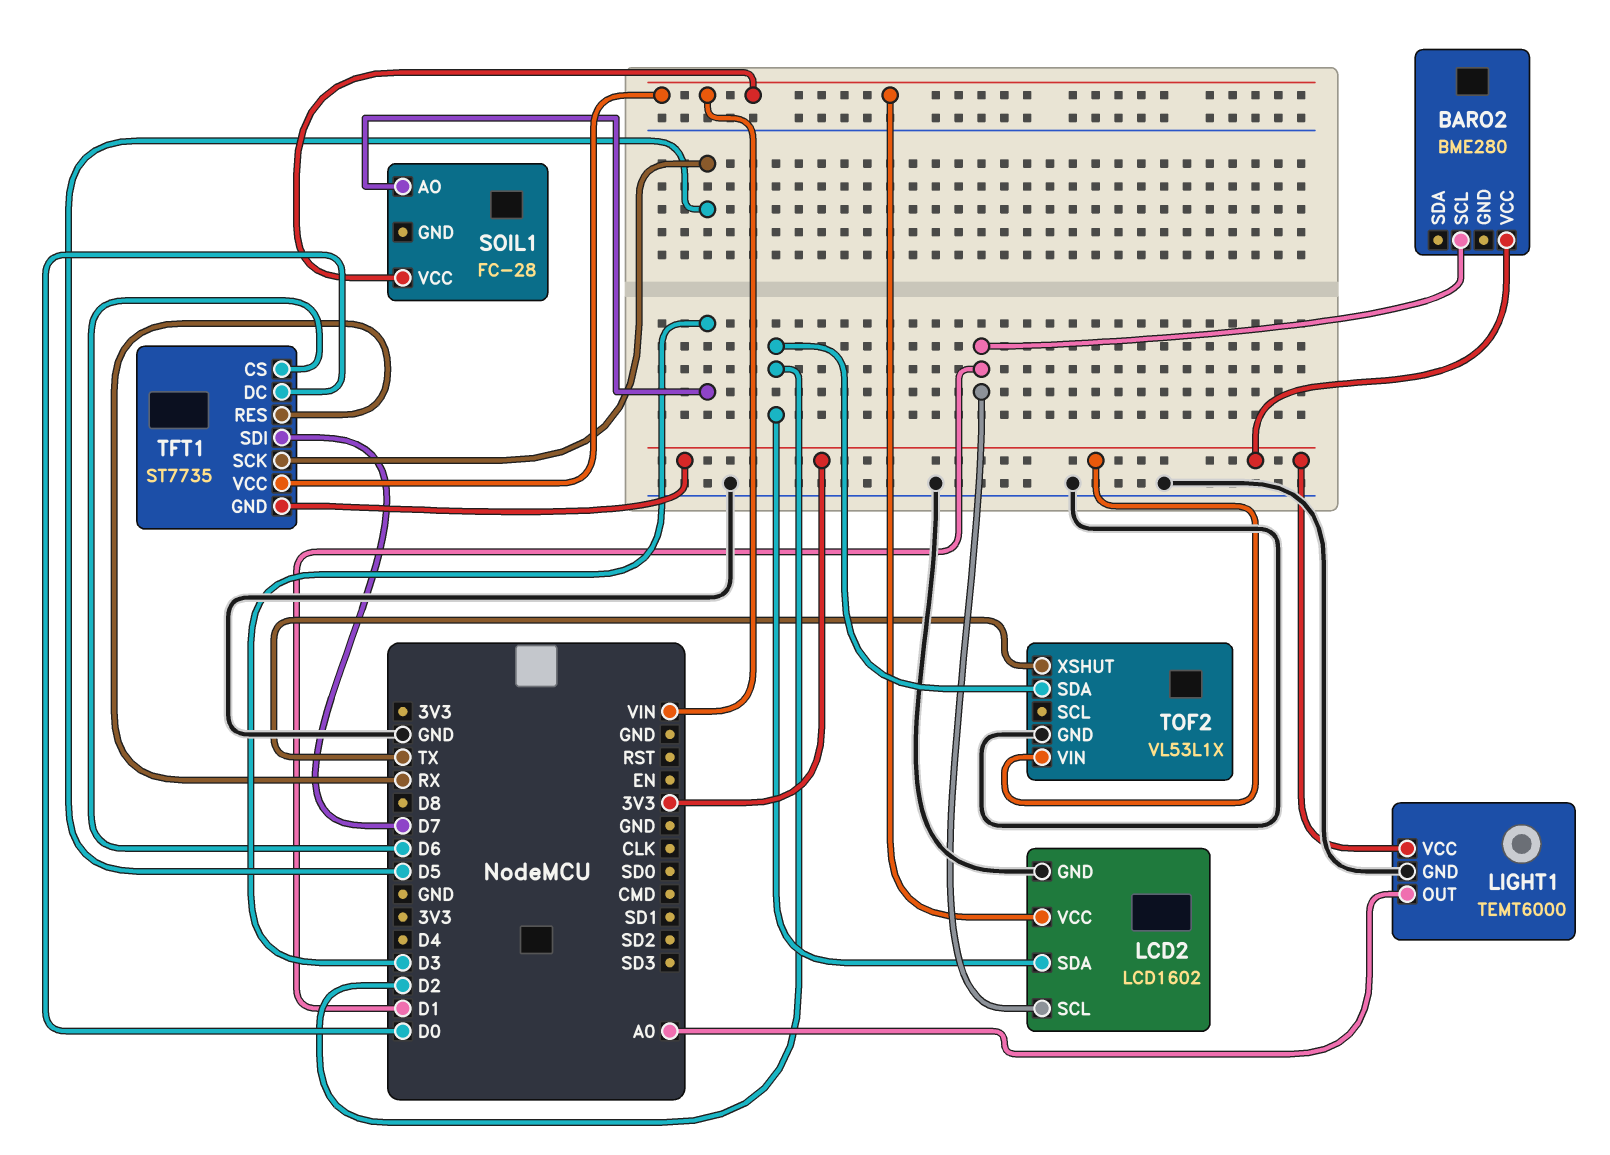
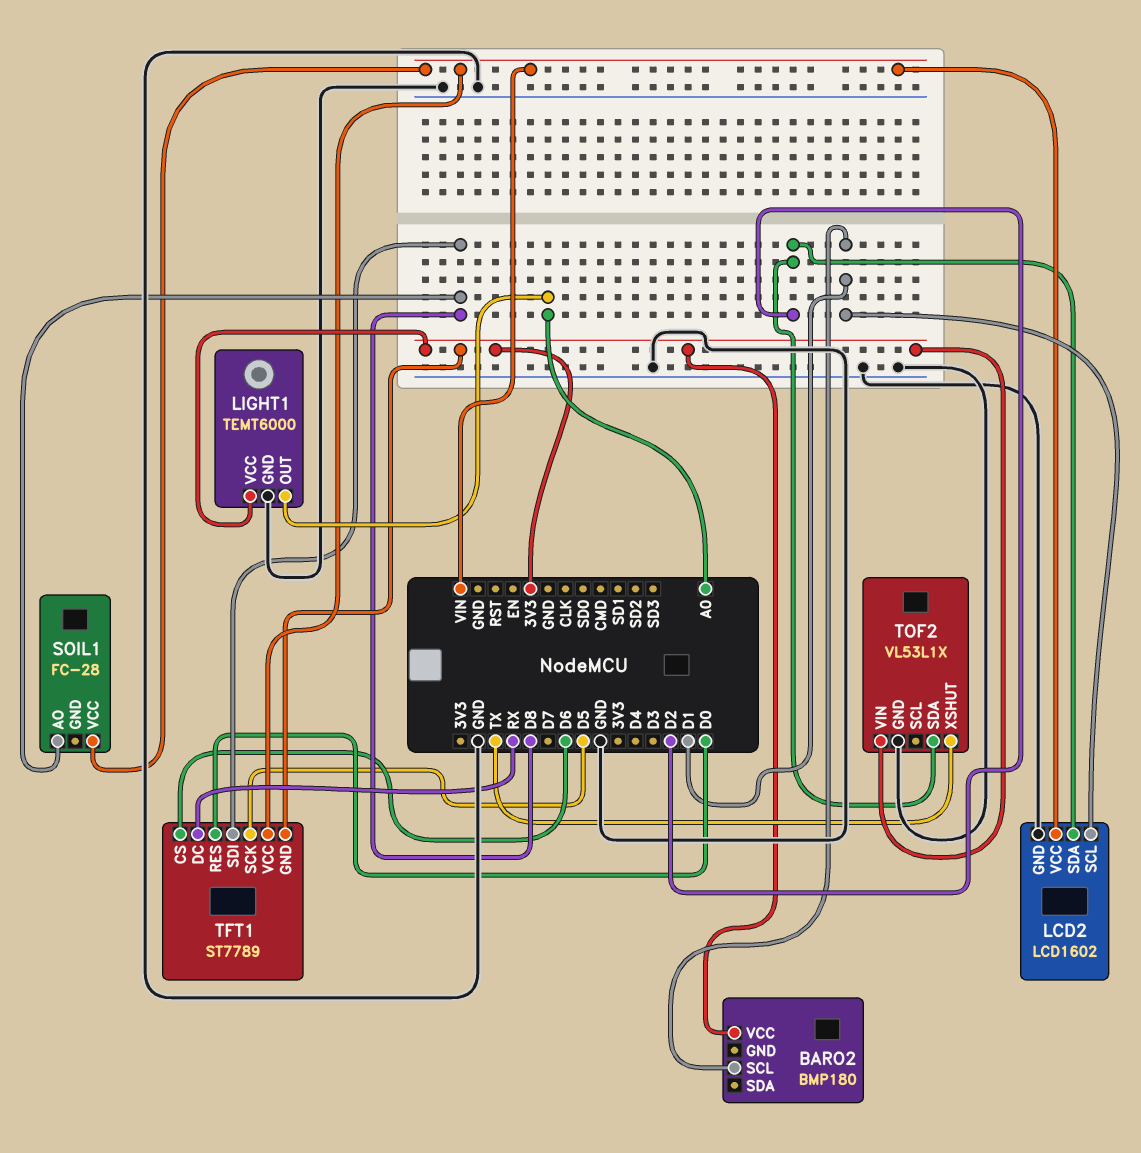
BARO2: BME280 -> BMP180
SOIL1 pin AO: D3 -> D8
TFT1: ST7735 -> ST7789
TFT1 pin DC: D0 -> RX
TFT1 pin RES: RX -> D0
TFT1 pin SDI: D7 -> D8

